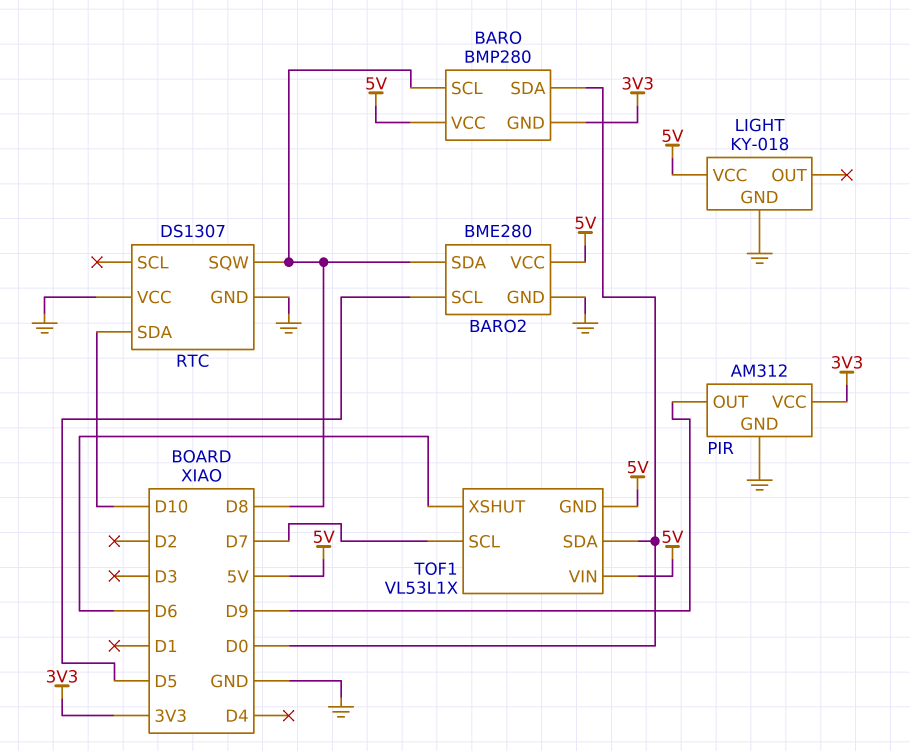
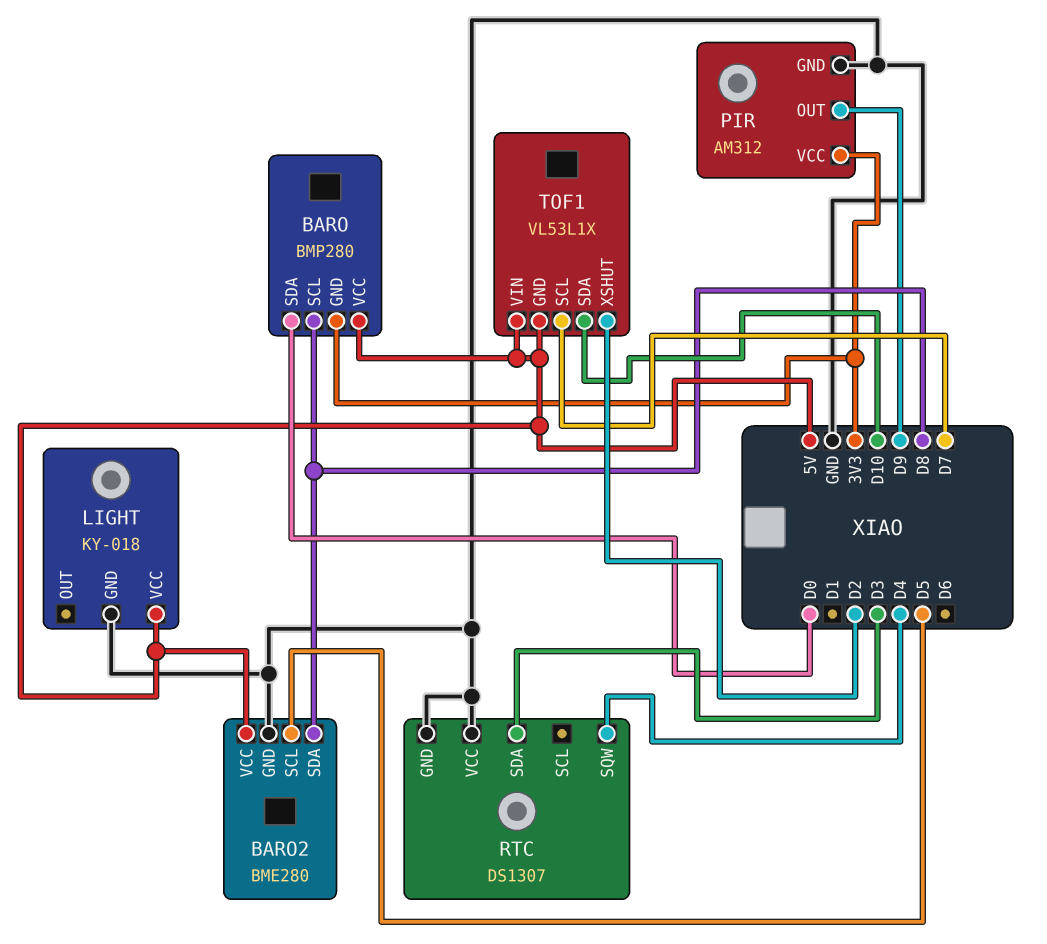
RTC pin SDA: D10 -> D3
RTC pin SQW: D8 -> D4
TOF1 pin SDA: D0 -> D10
TOF1 pin XSHUT: D6 -> D2

